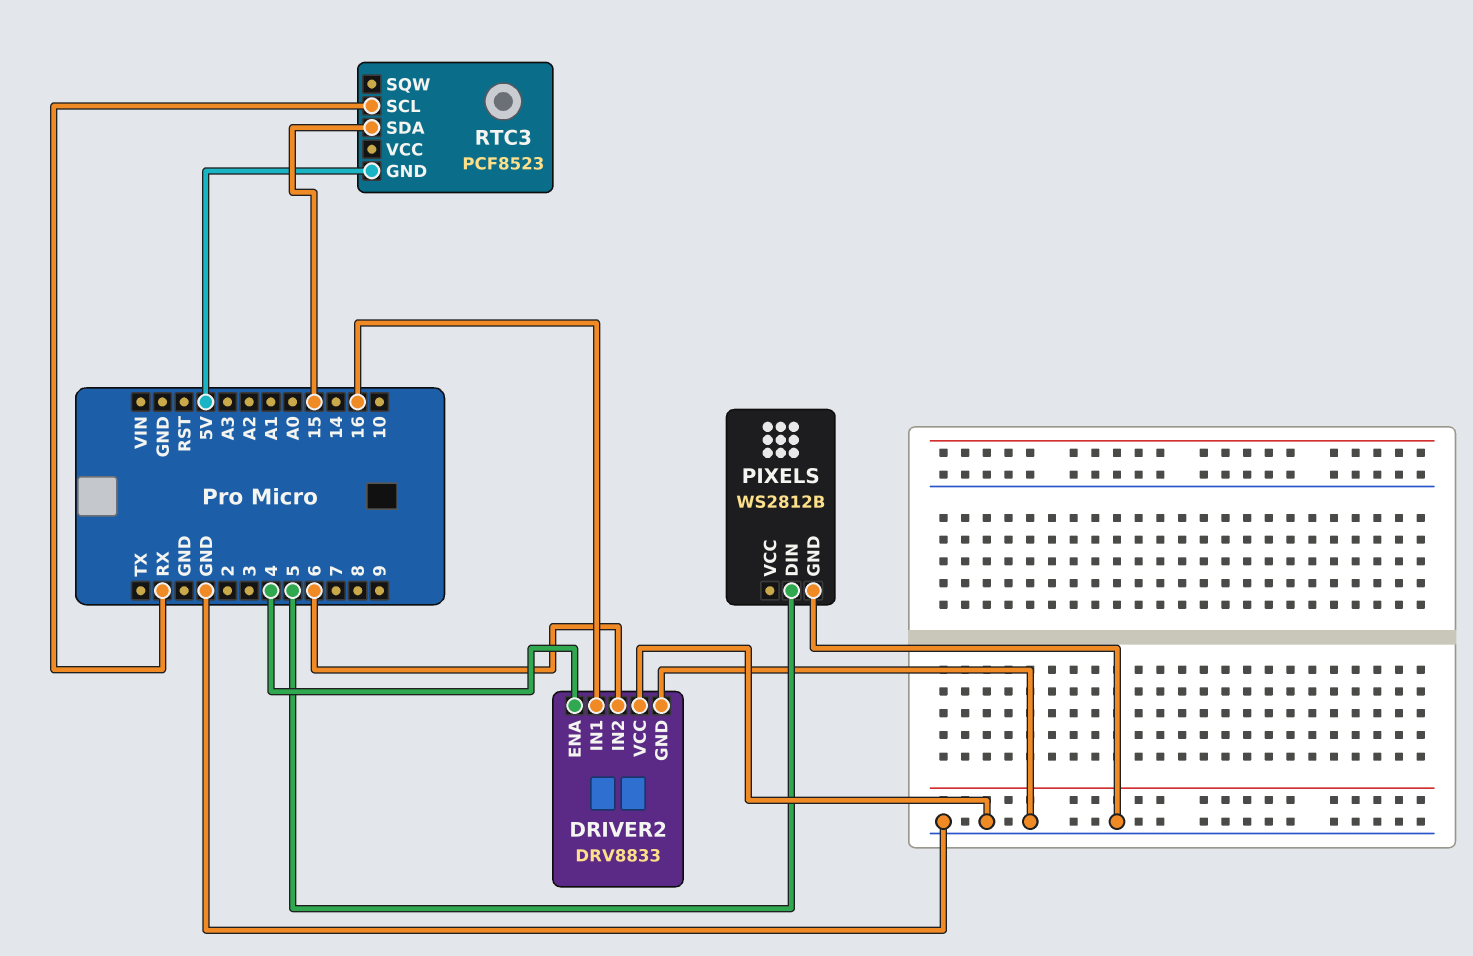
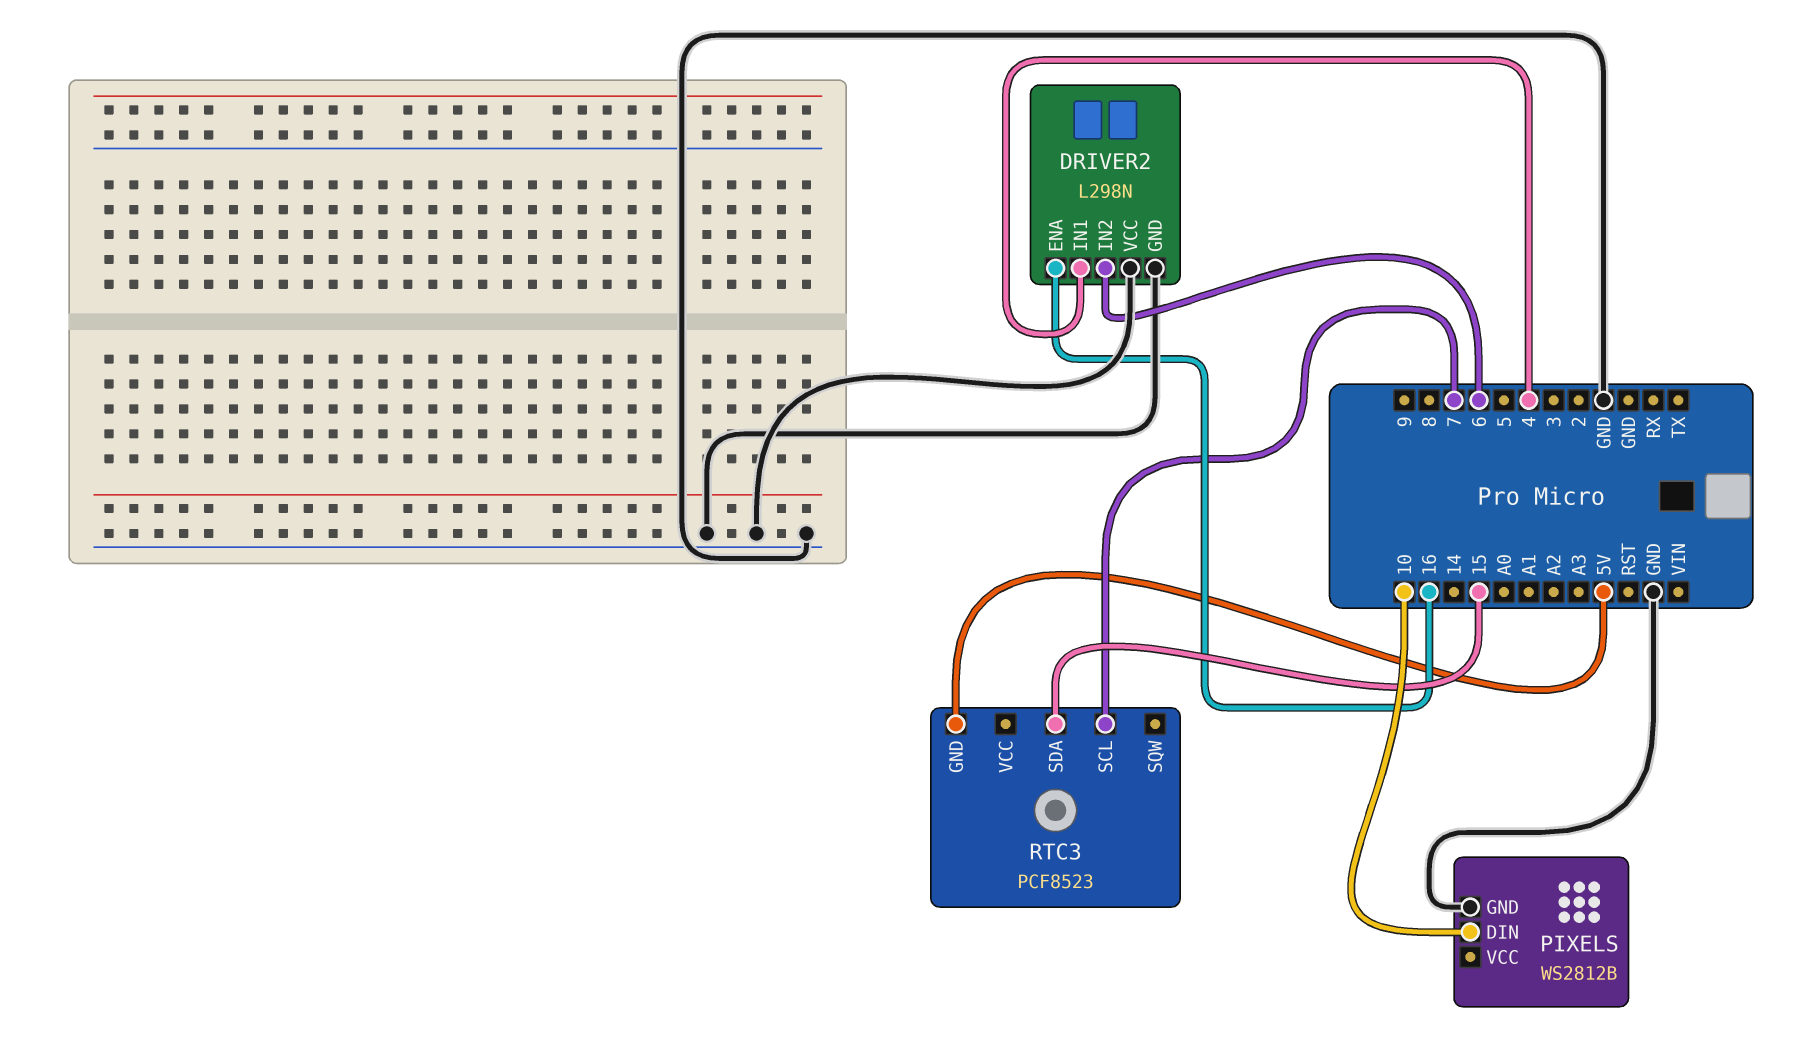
DRIVER2: DRV8833 -> L298N
DRIVER2 pin ENA: 4 -> 16
DRIVER2 pin IN1: 16 -> 4
PIXELS pin DIN: 5 -> 10
RTC3 pin SCL: RX -> 7

